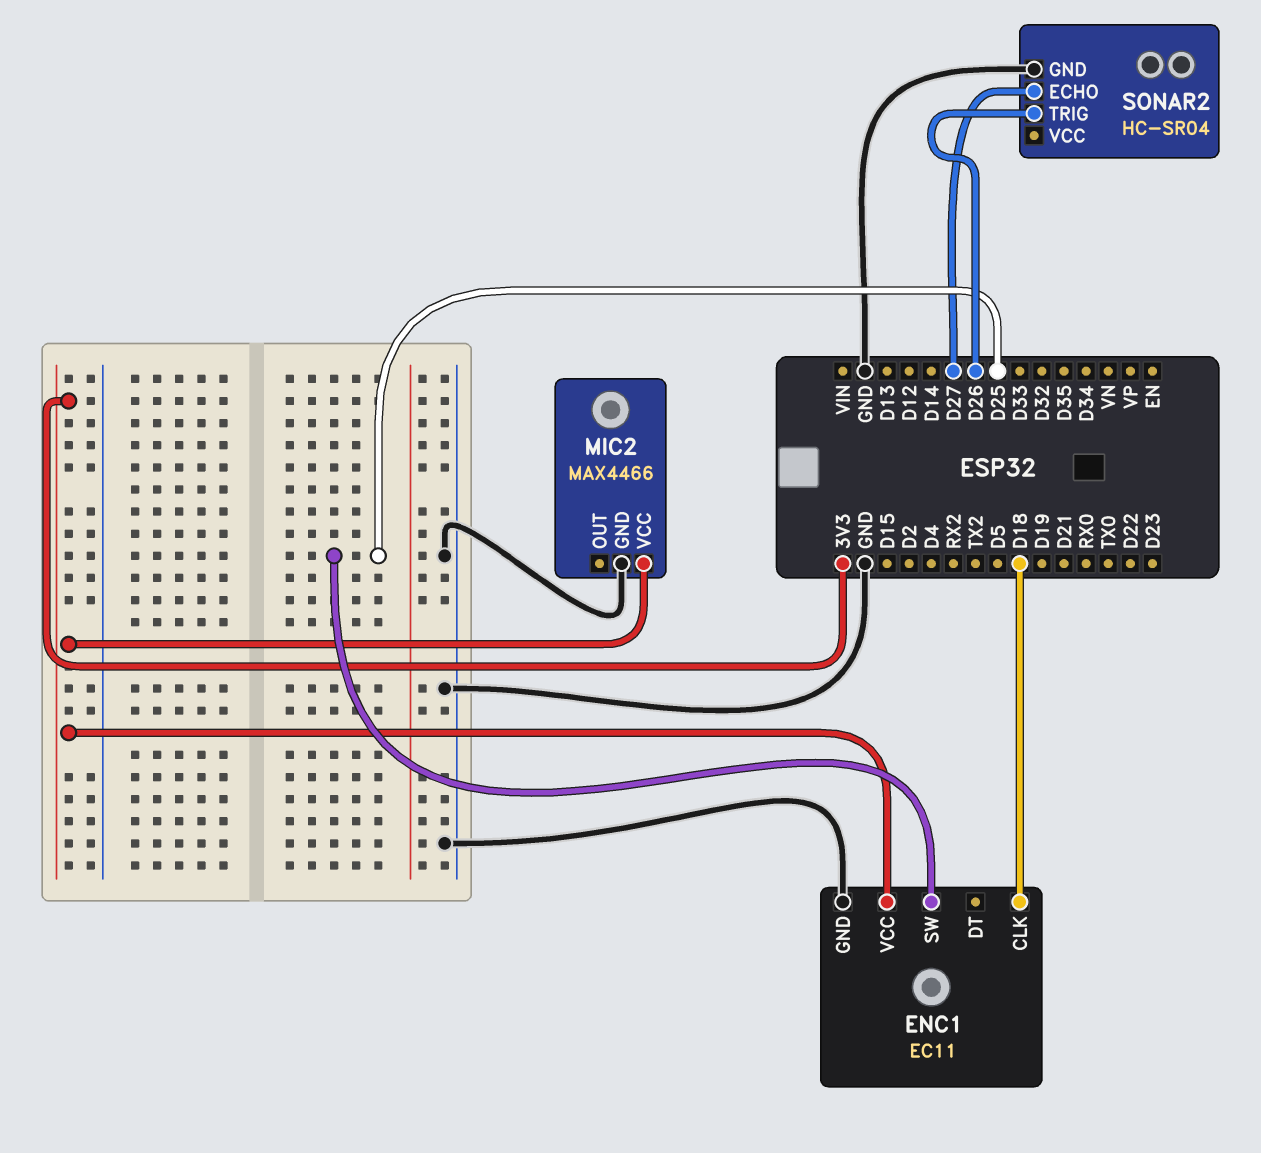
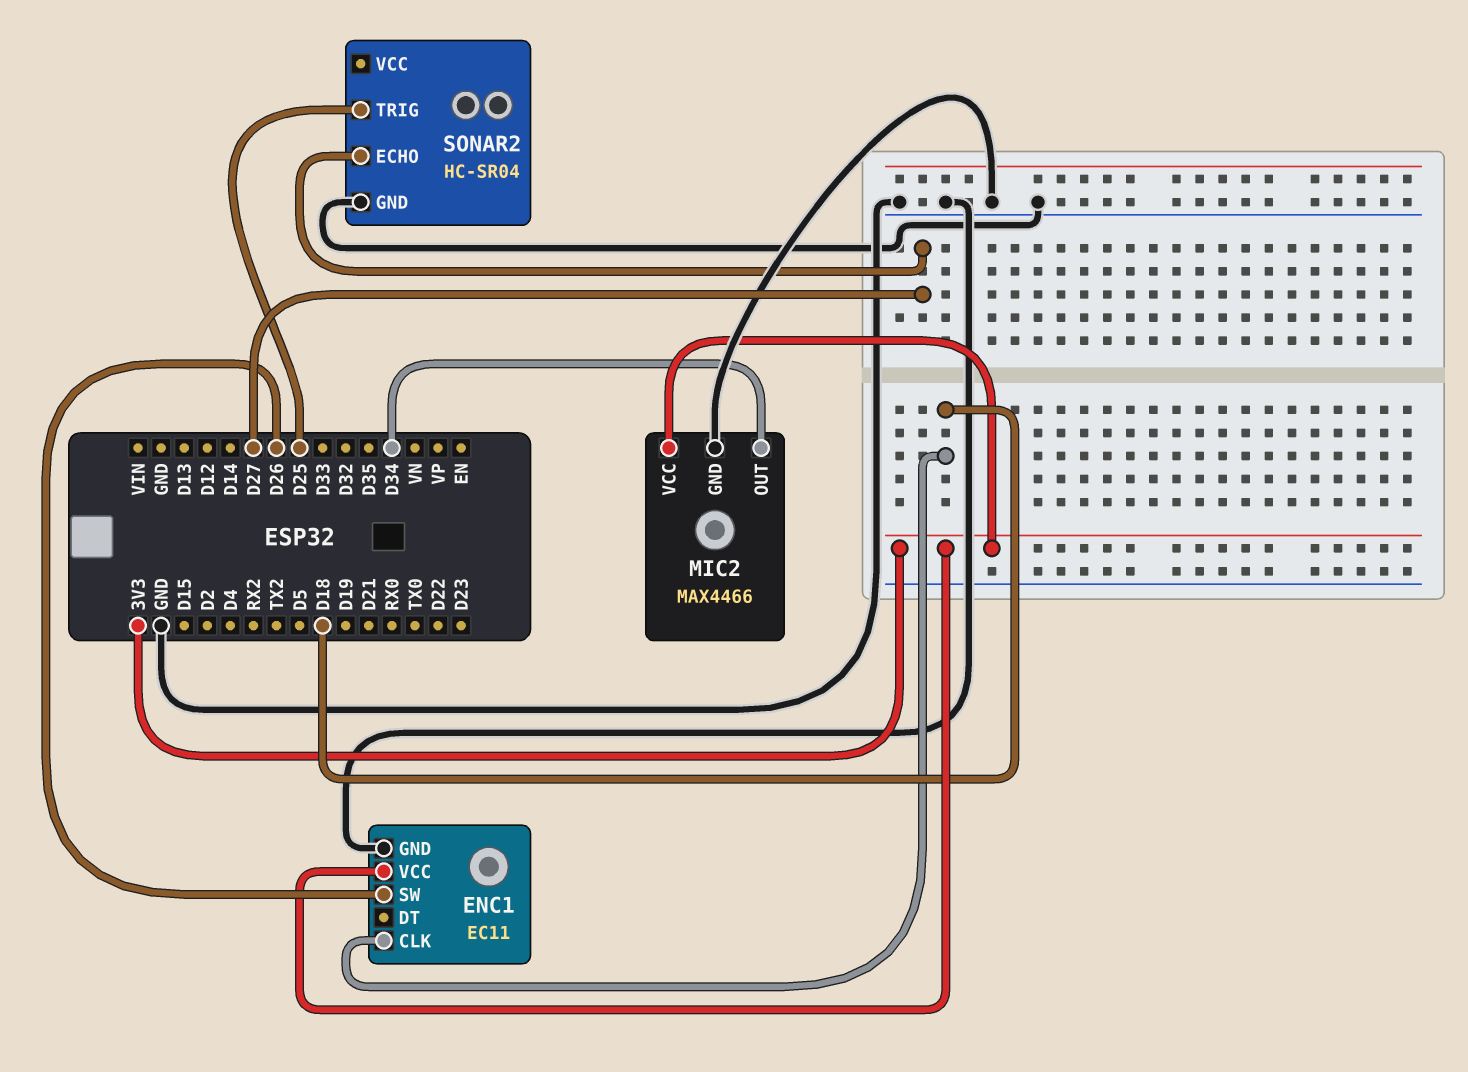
ENC1 pin SW: D25 -> D26
MIC2 pin OUT: none -> D34
SONAR2 pin TRIG: D26 -> D25

